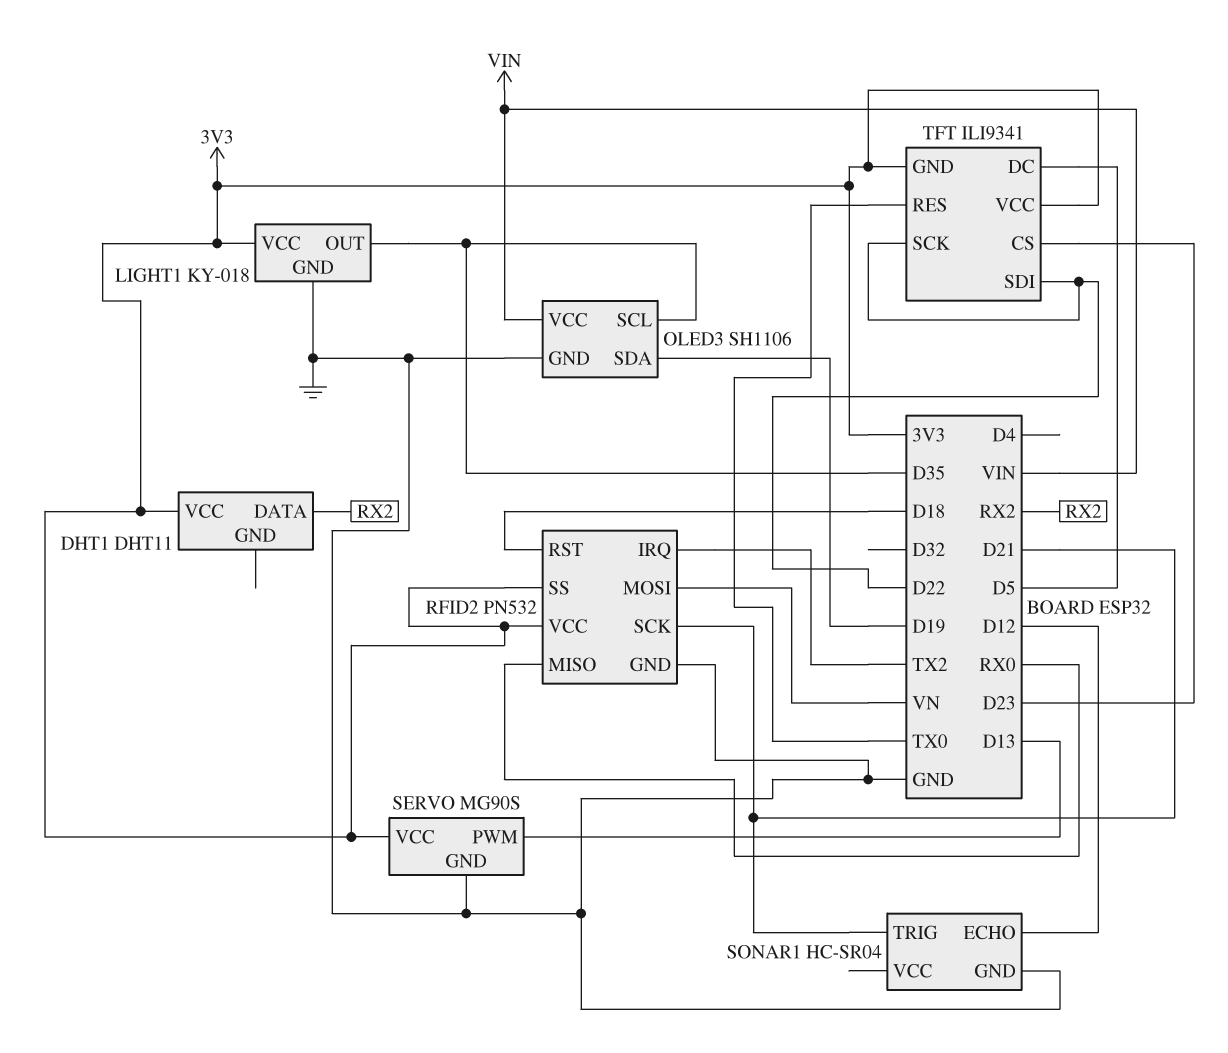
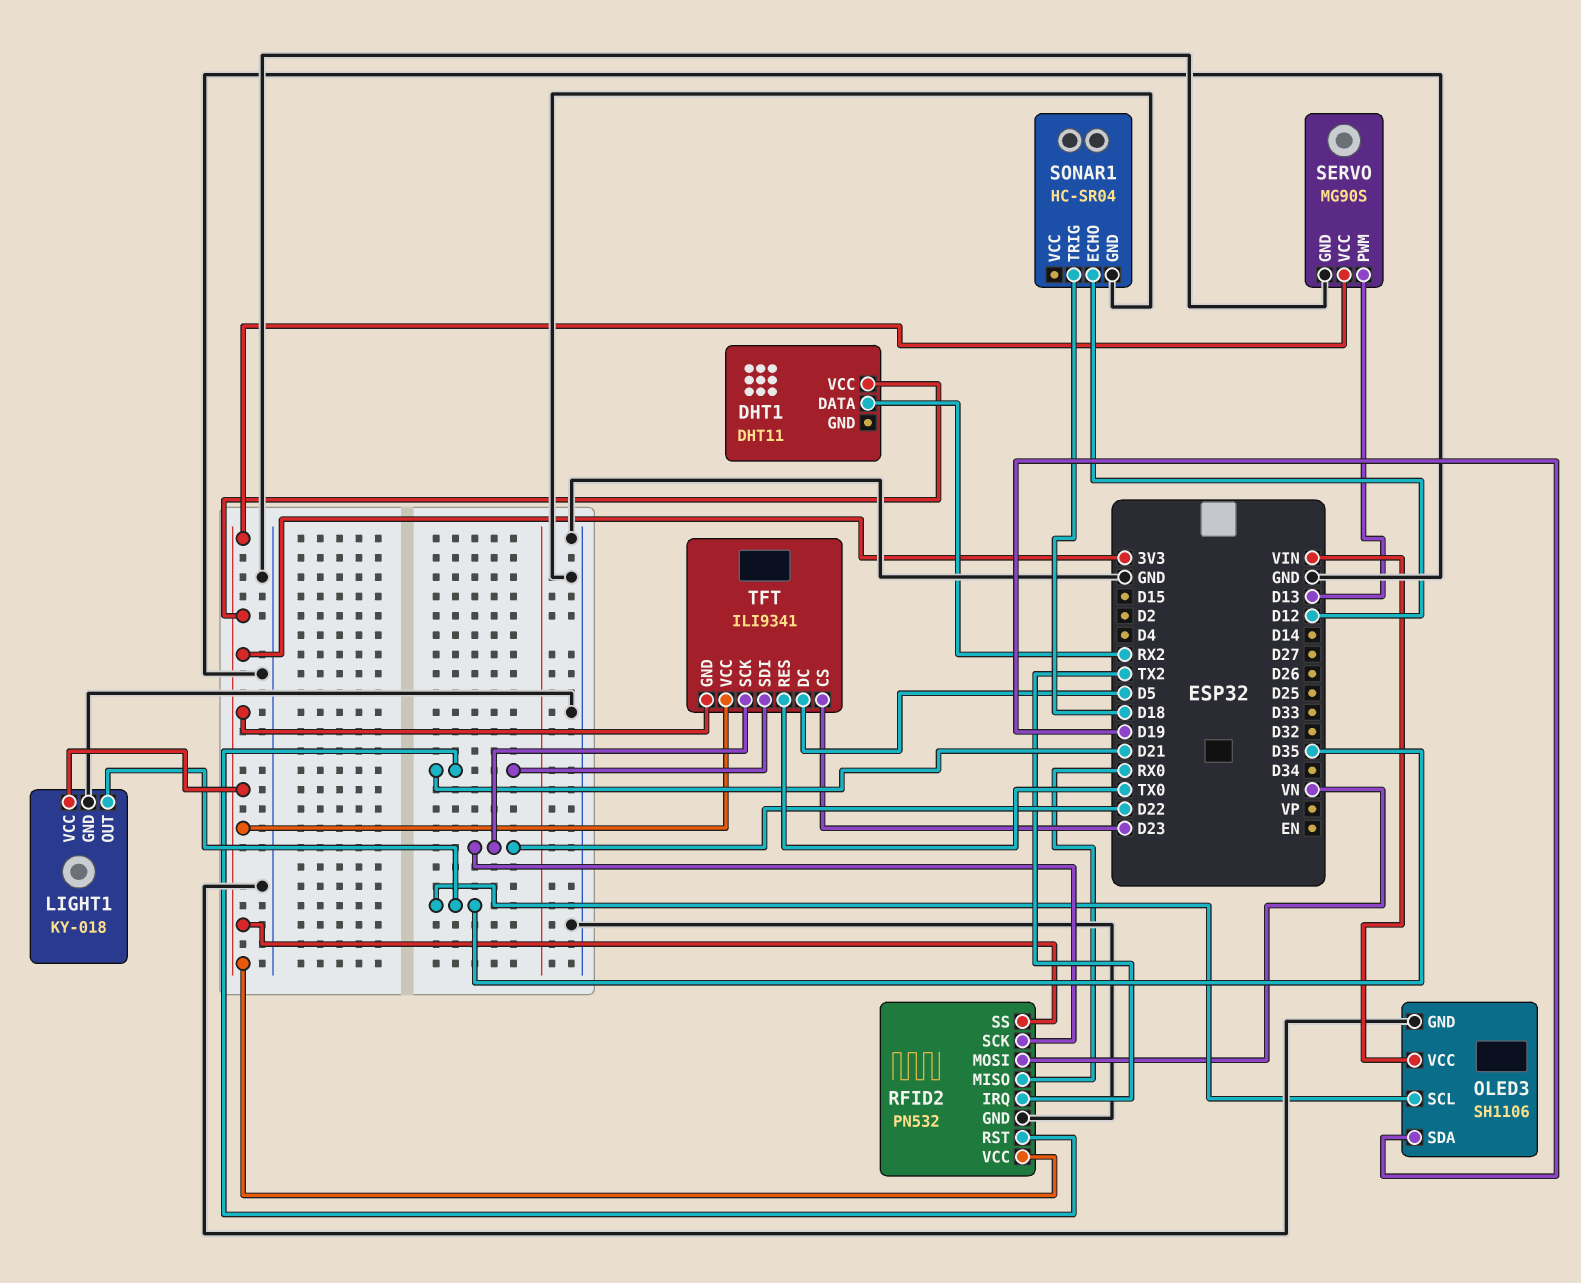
RFID2 pin RST: D18 -> D21
RFID2 pin SCK: D21 -> D22
SONAR1 pin TRIG: D21 -> D18
TFT pin SDI: D22 -> D21

